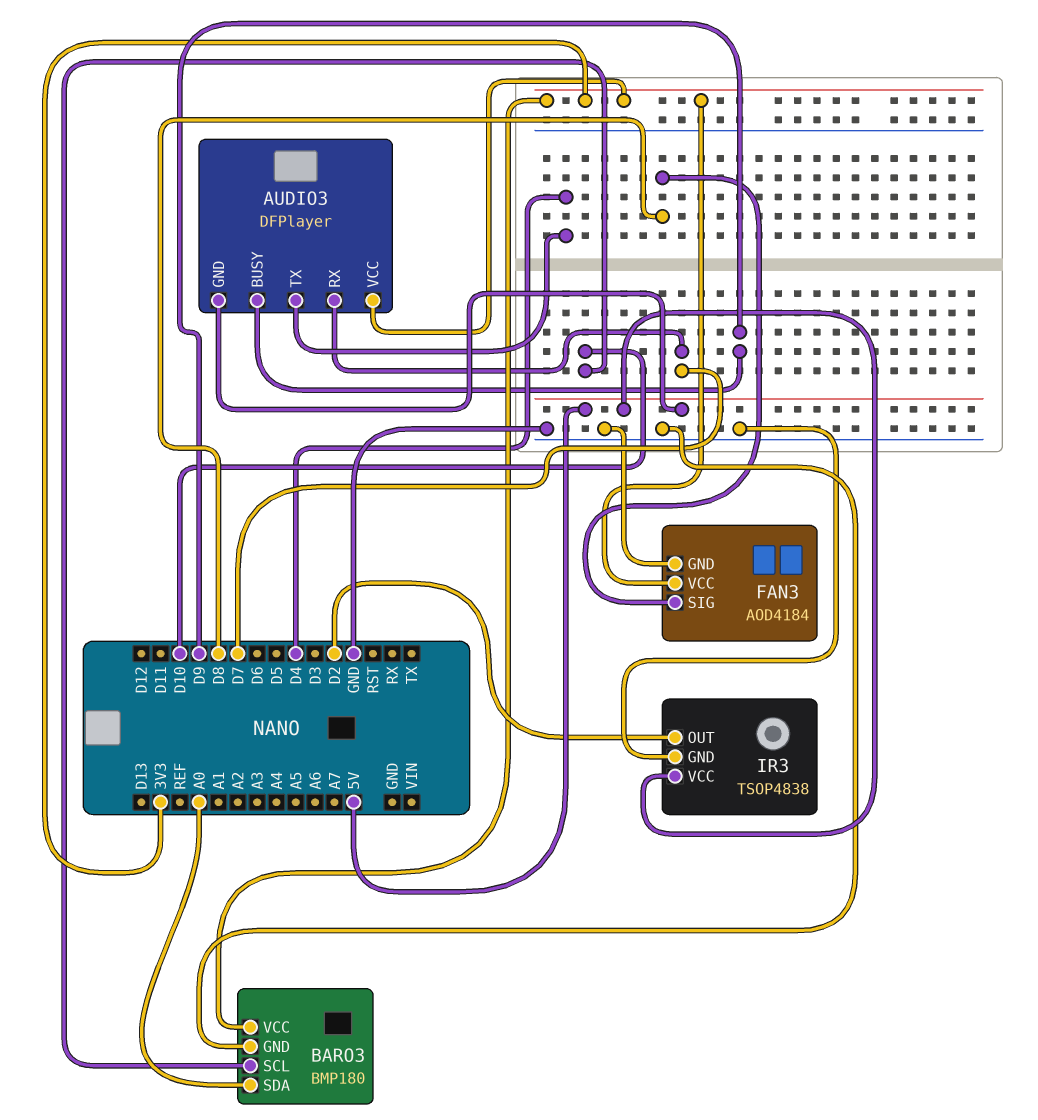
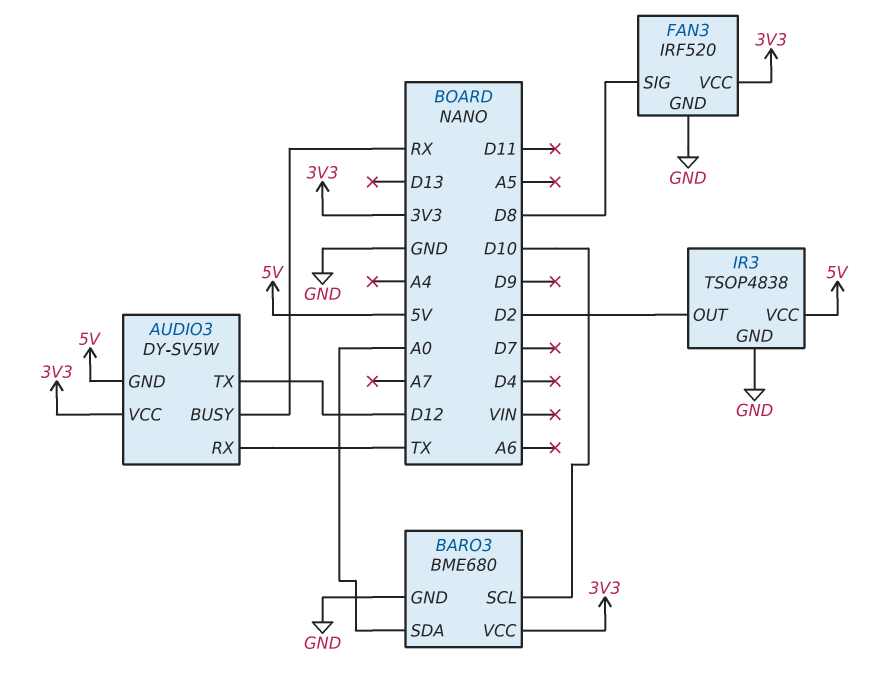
AUDIO3: DFPlayer -> DY-SV5W
AUDIO3 pin BUSY: D9 -> RX
AUDIO3 pin RX: D7 -> TX
AUDIO3 pin TX: D4 -> D12
BARO3: BMP180 -> BME680
FAN3: AOD4184 -> IRF520

